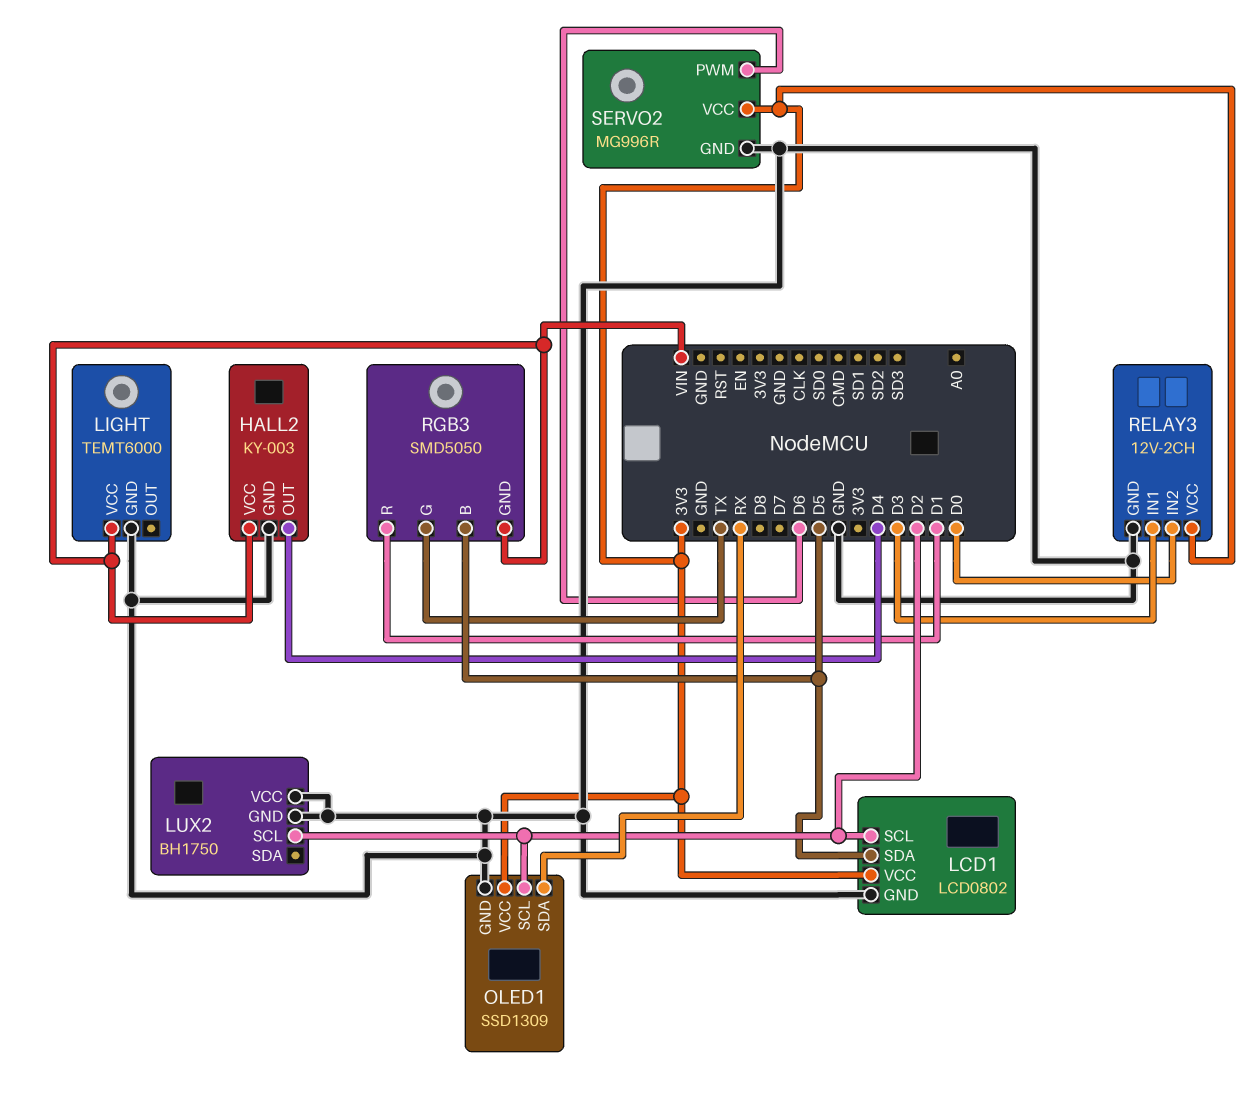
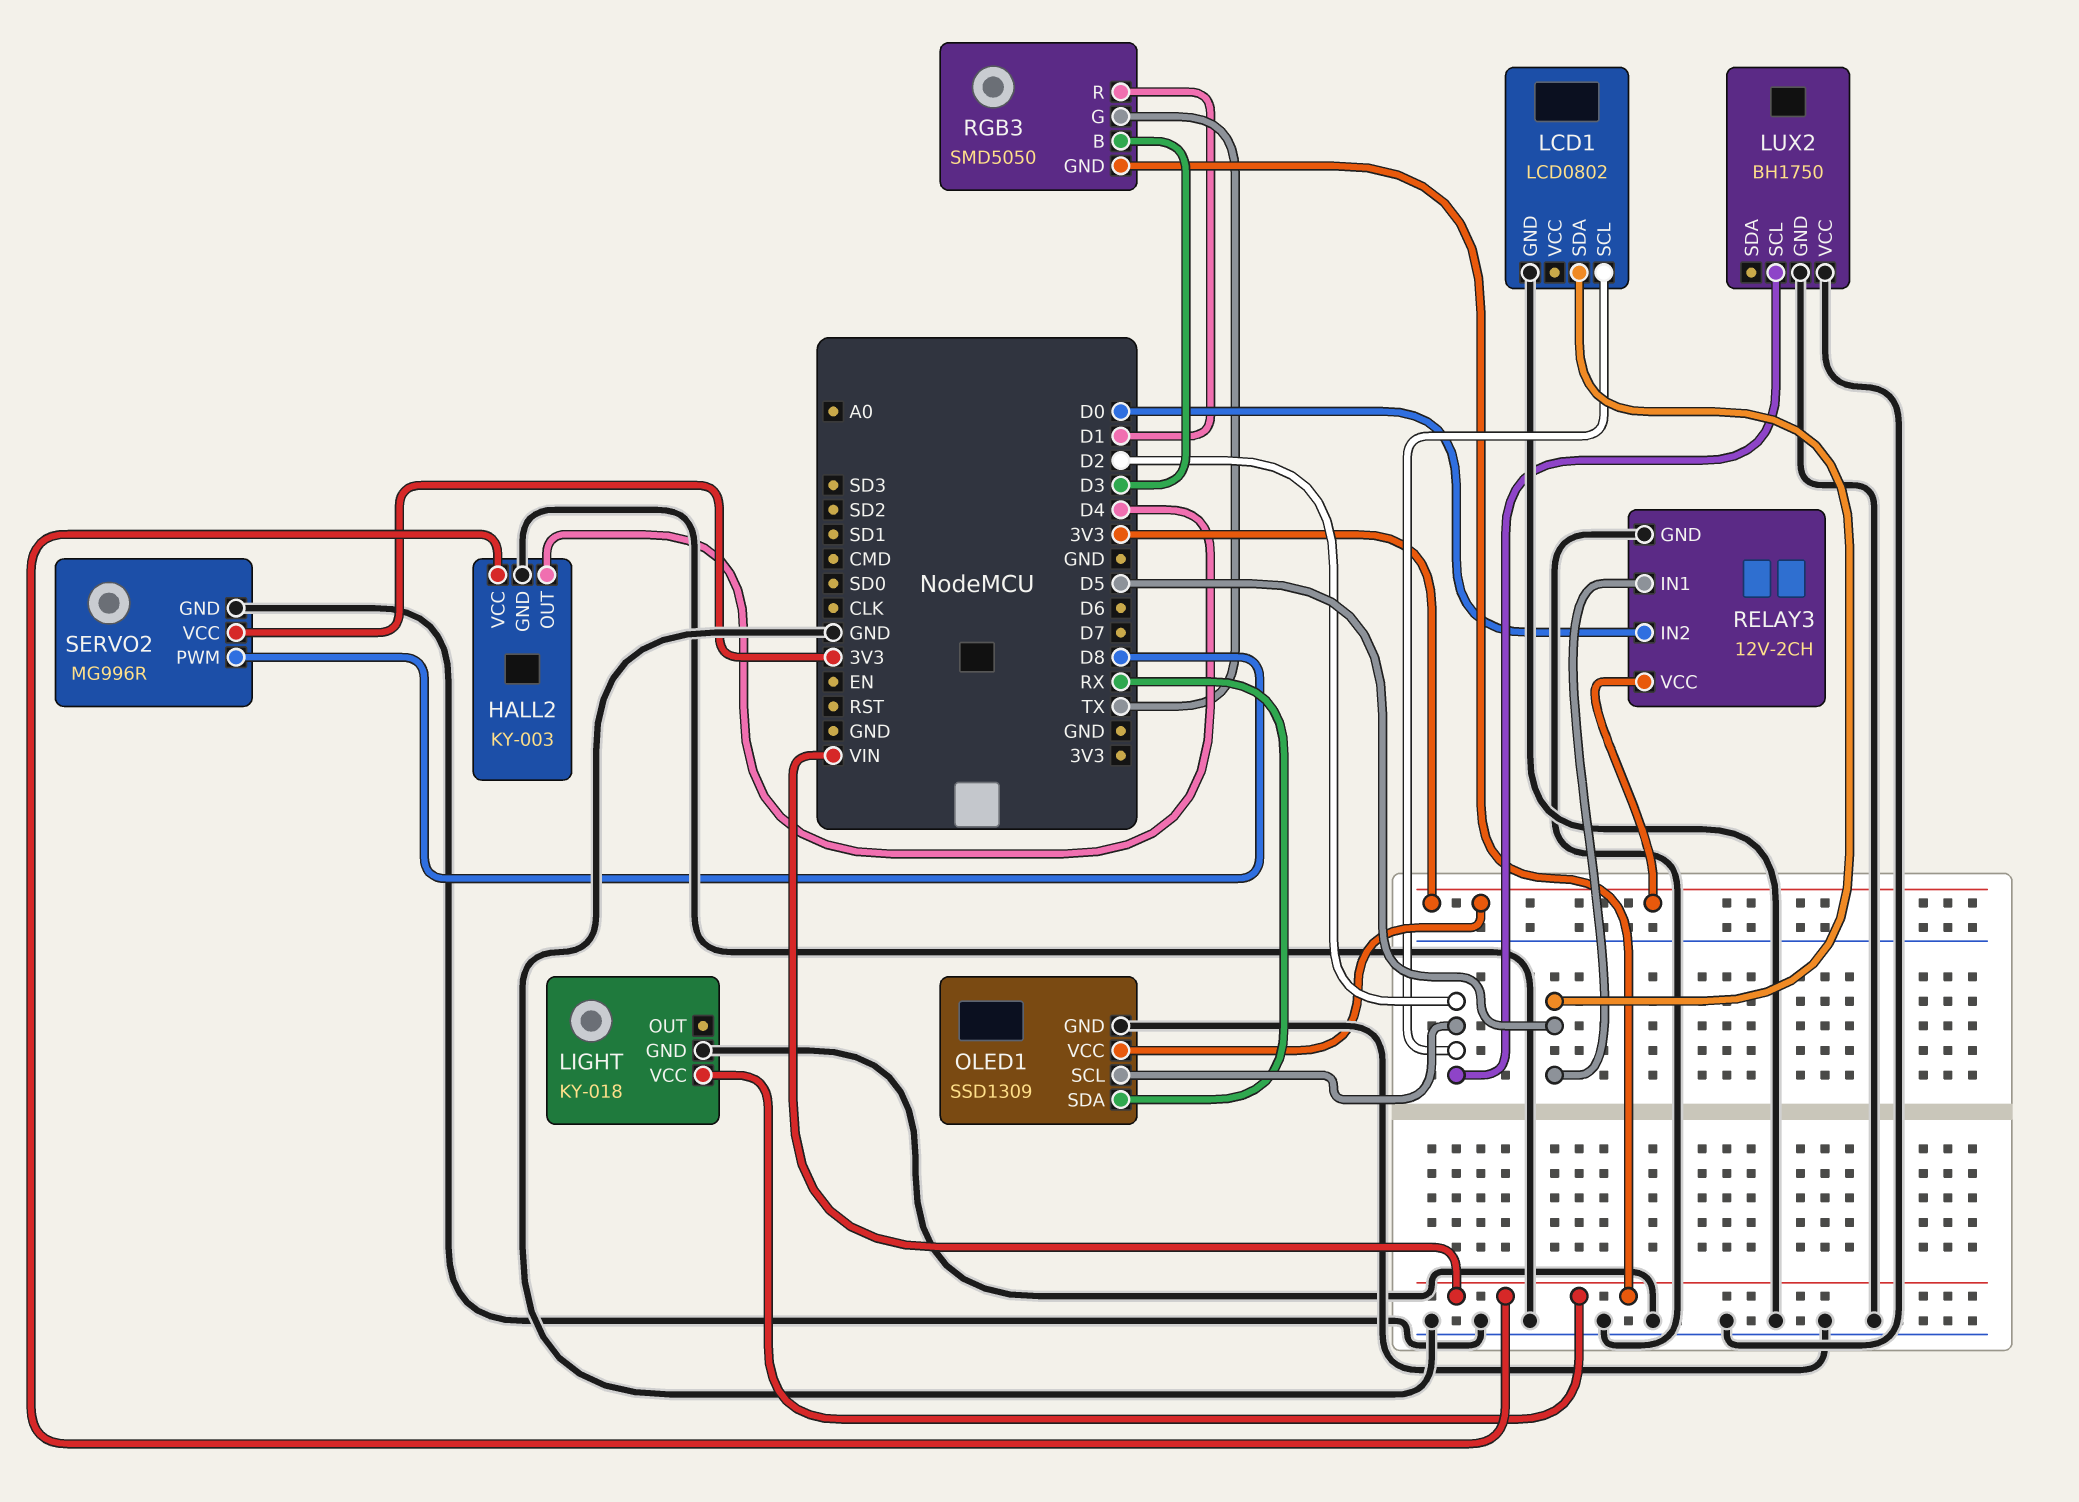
LCD1 pin VCC: 3V3 -> none
LIGHT: TEMT6000 -> KY-018
RELAY3 pin IN1: D3 -> D5
RGB3 pin B: D5 -> D3
SERVO2 pin PWM: D6 -> D8

